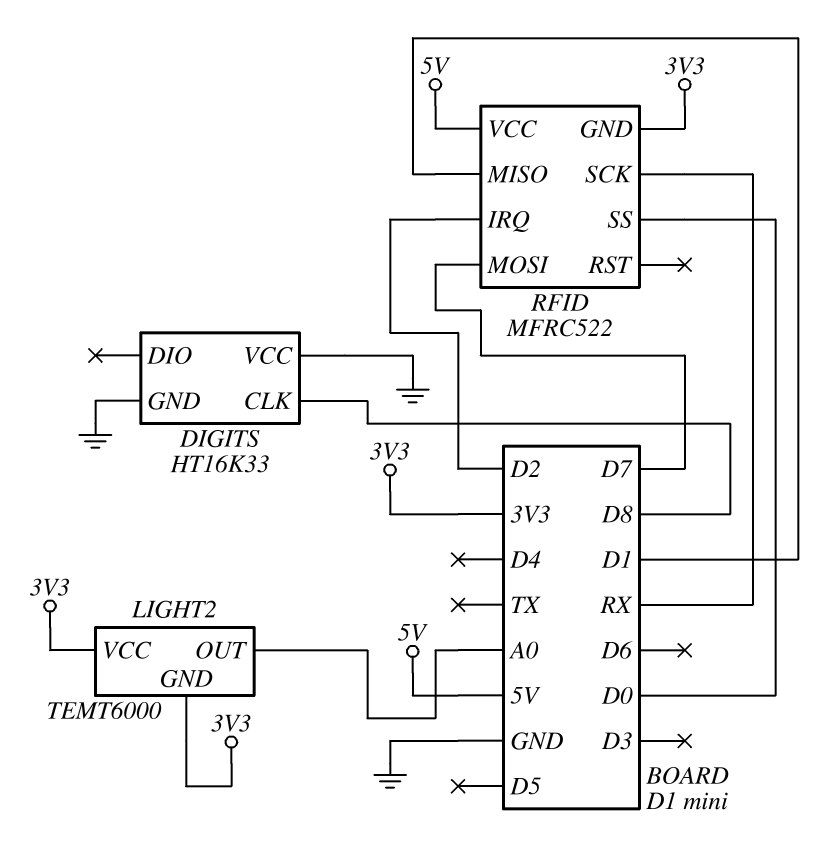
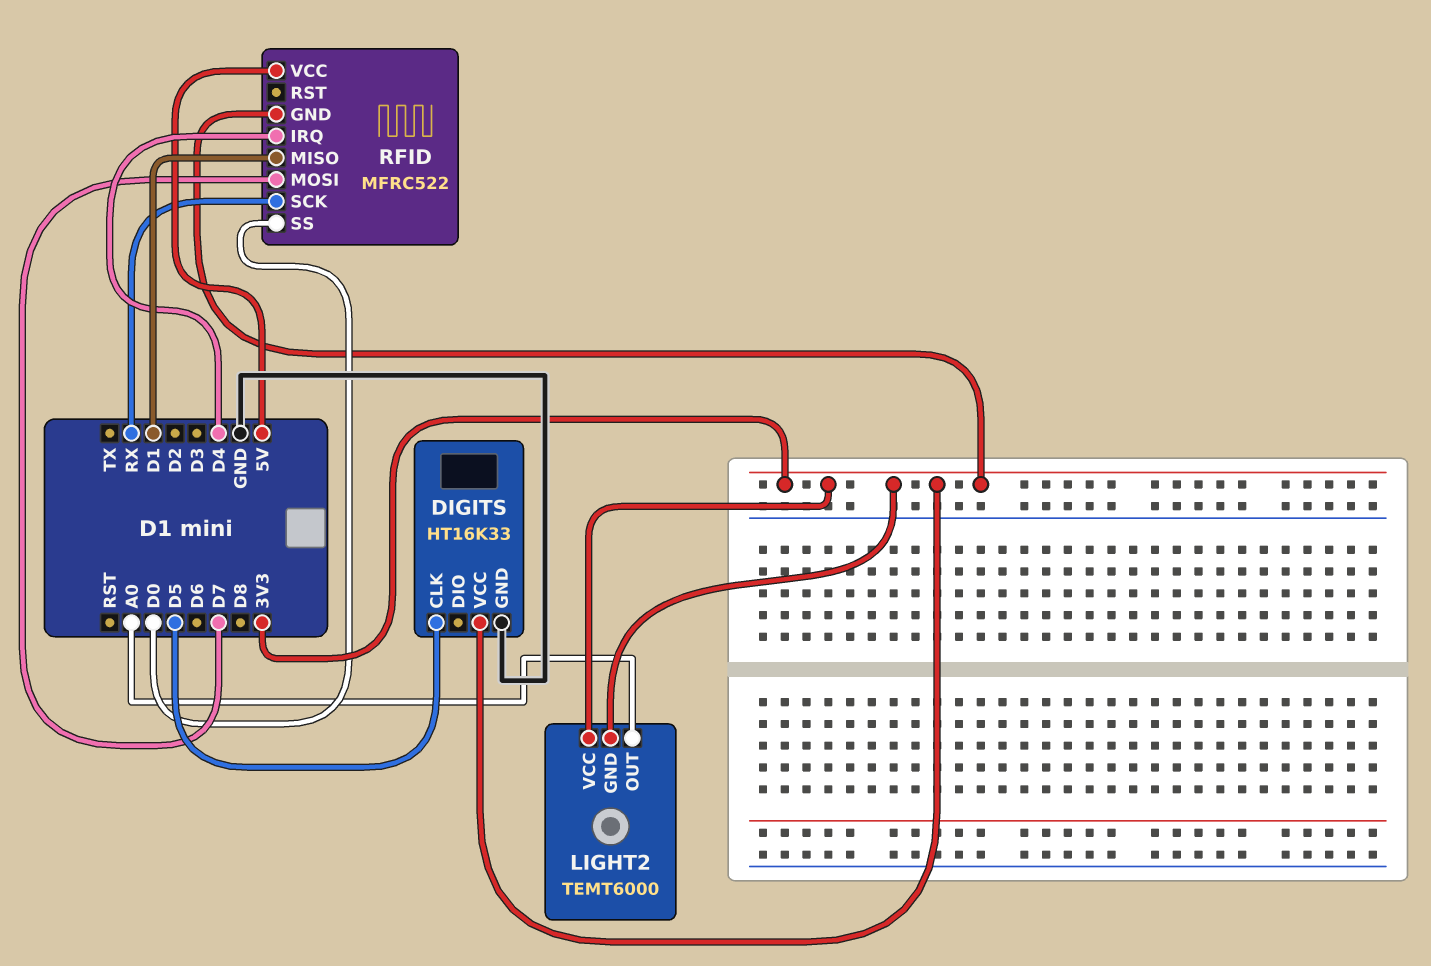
DIGITS pin CLK: D8 -> D5
DIGITS pin VCC: GND -> 3V3
RFID pin IRQ: D2 -> D4

